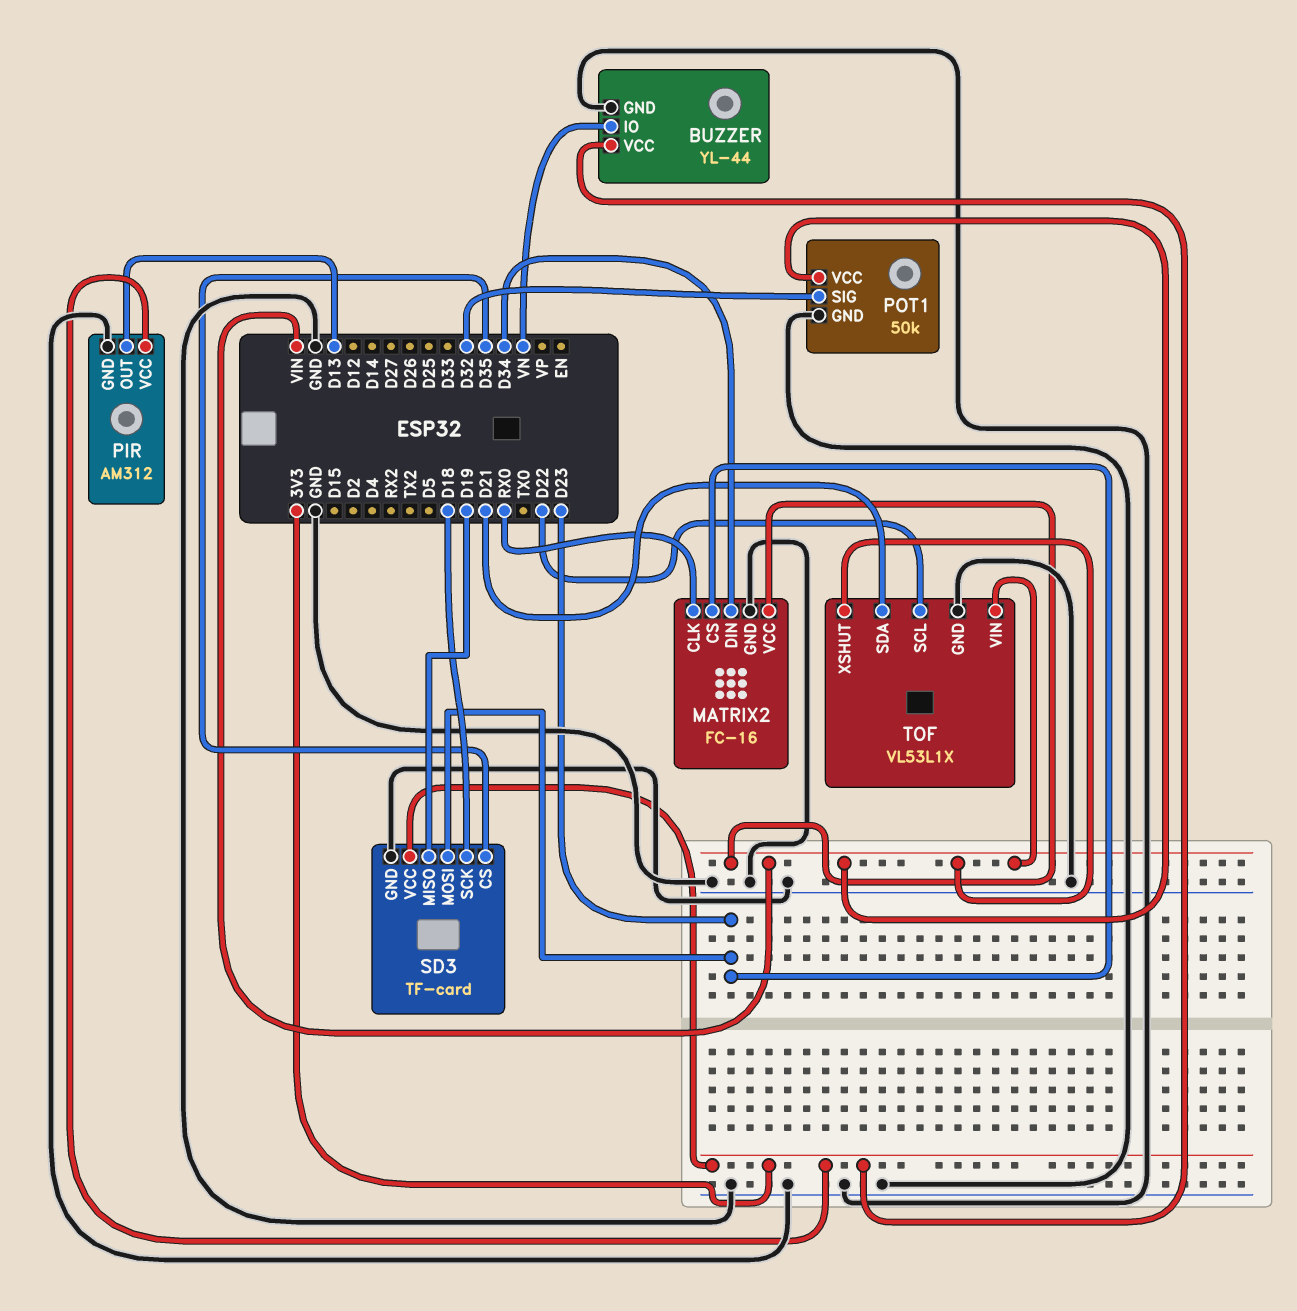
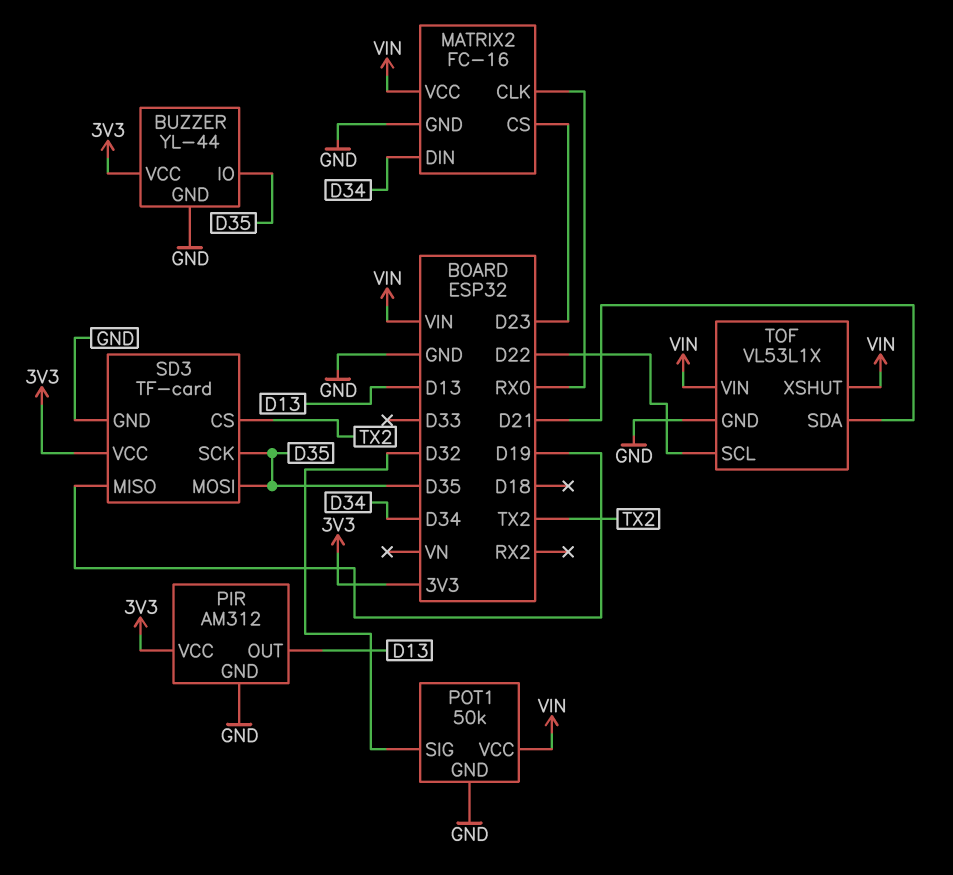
BUZZER pin IO: VN -> D35
SD3 pin CS: D35 -> TX2
SD3 pin MOSI: D23 -> D35
SD3 pin SCK: D18 -> D35

